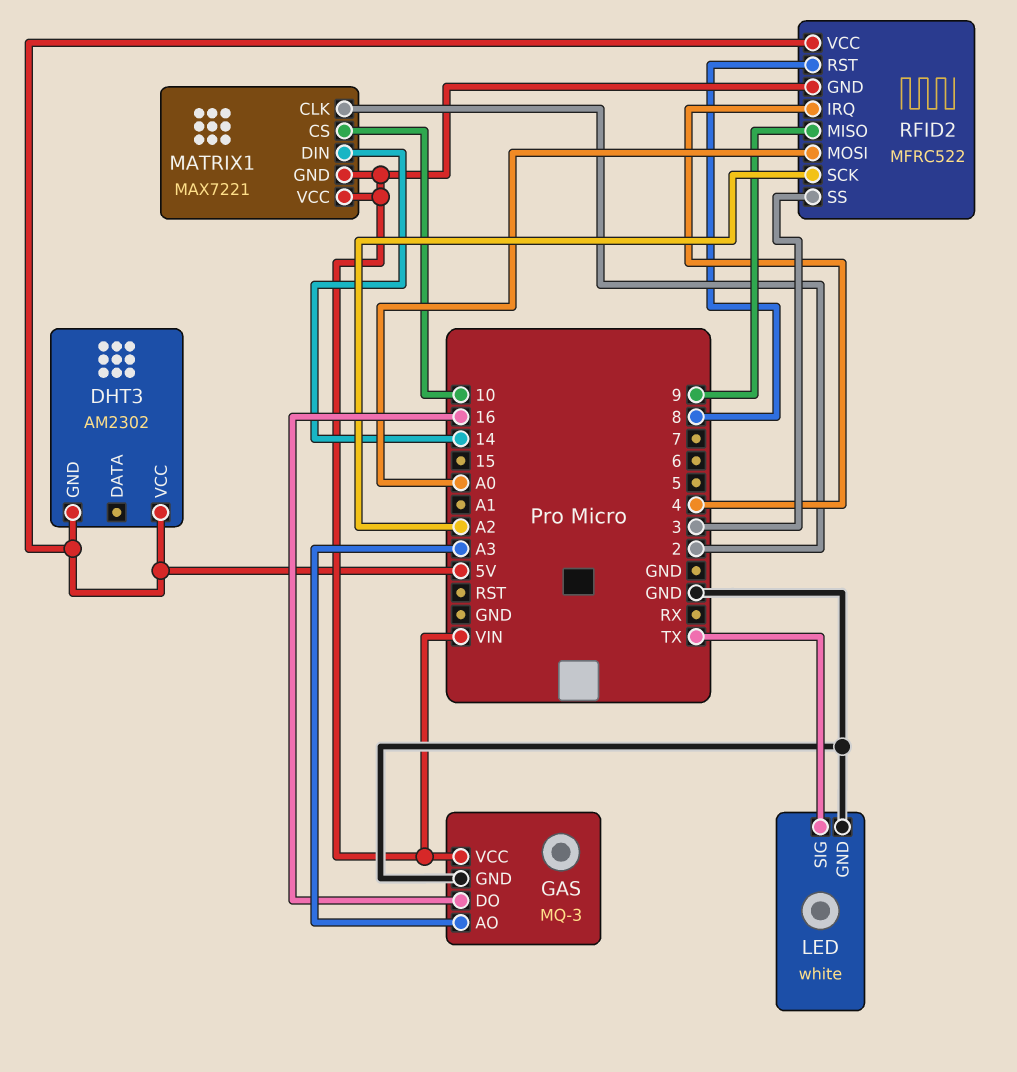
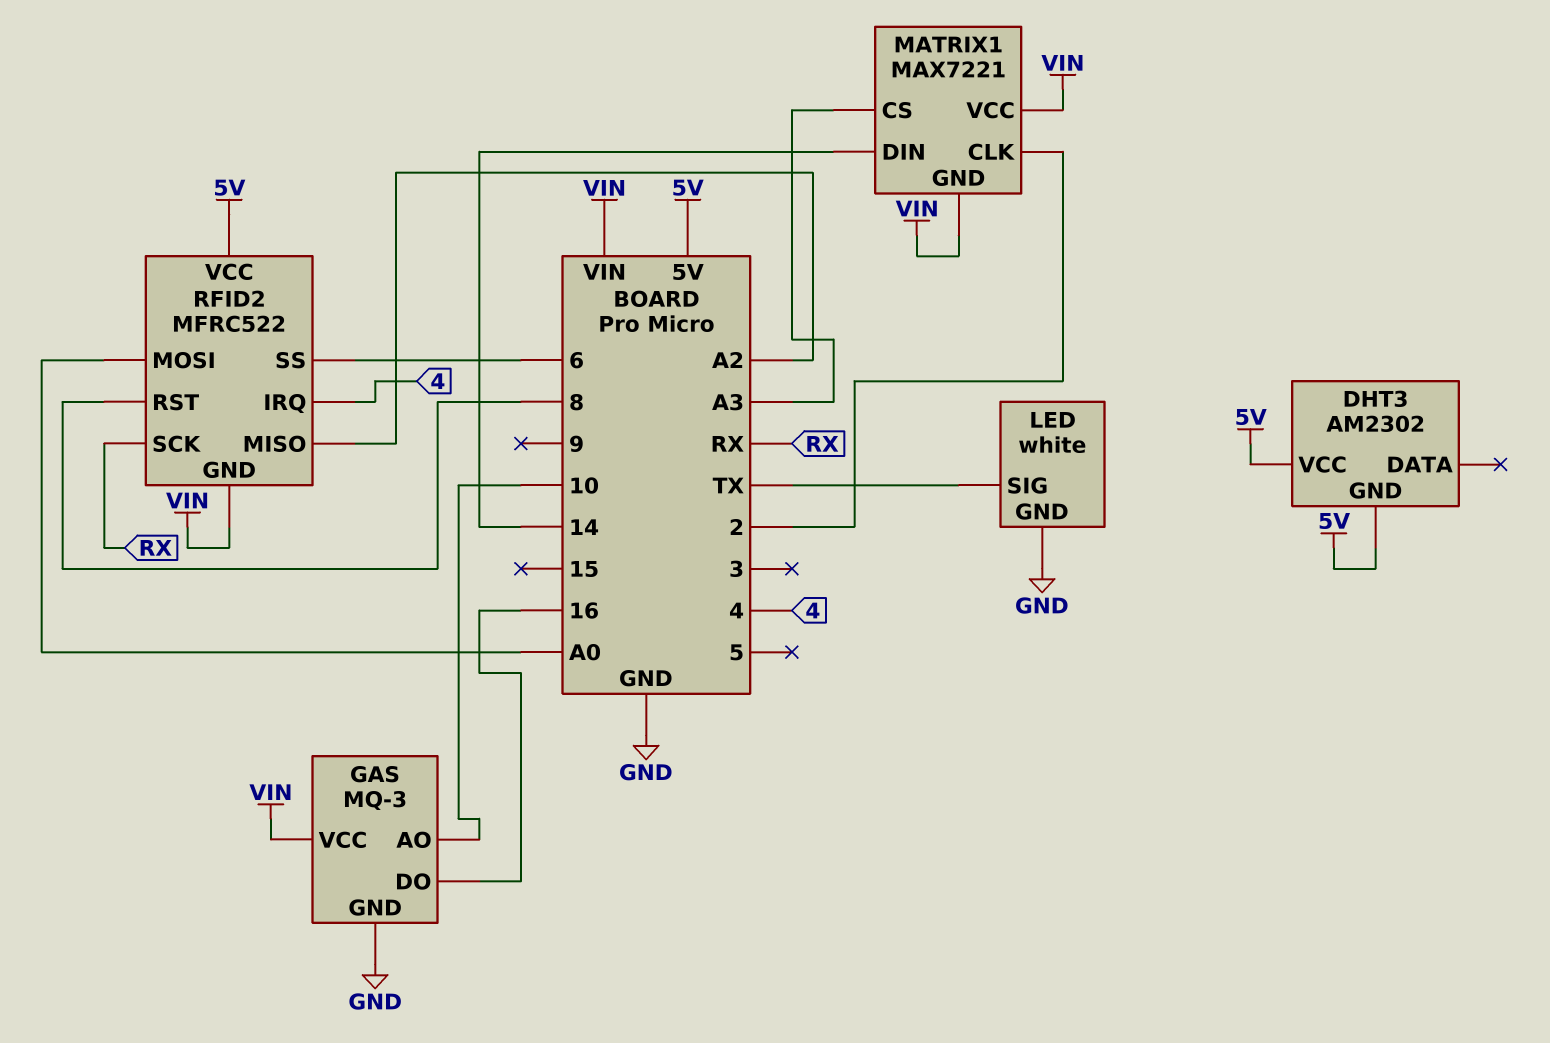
GAS pin AO: A3 -> 10
MATRIX1 pin CS: 10 -> A3
RFID2 pin MISO: 9 -> A2
RFID2 pin SCK: A2 -> RX
RFID2 pin SS: 3 -> 6

